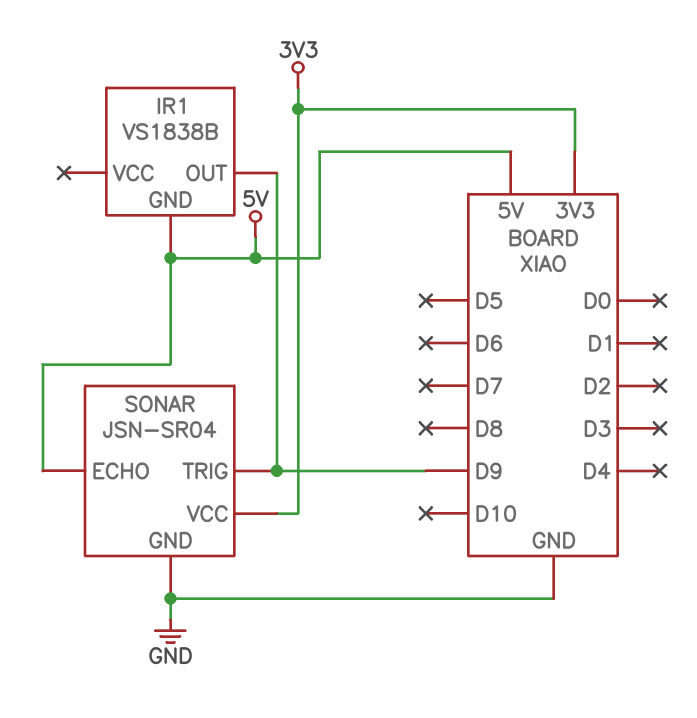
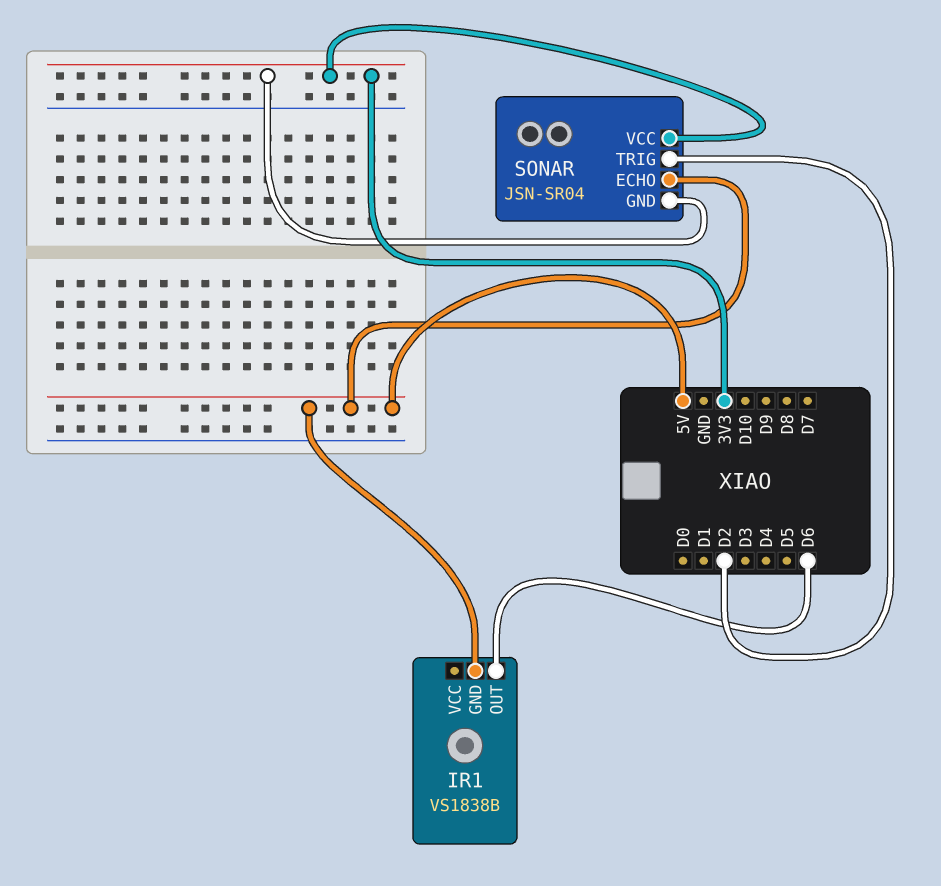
IR1 pin OUT: D9 -> D6
SONAR pin GND: GND -> 3V3
SONAR pin TRIG: D9 -> D2

